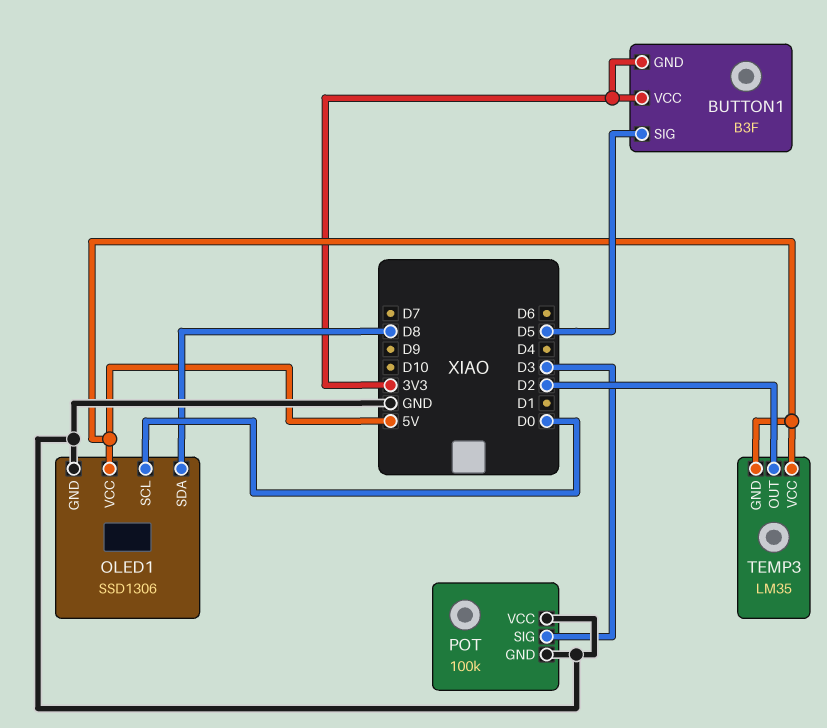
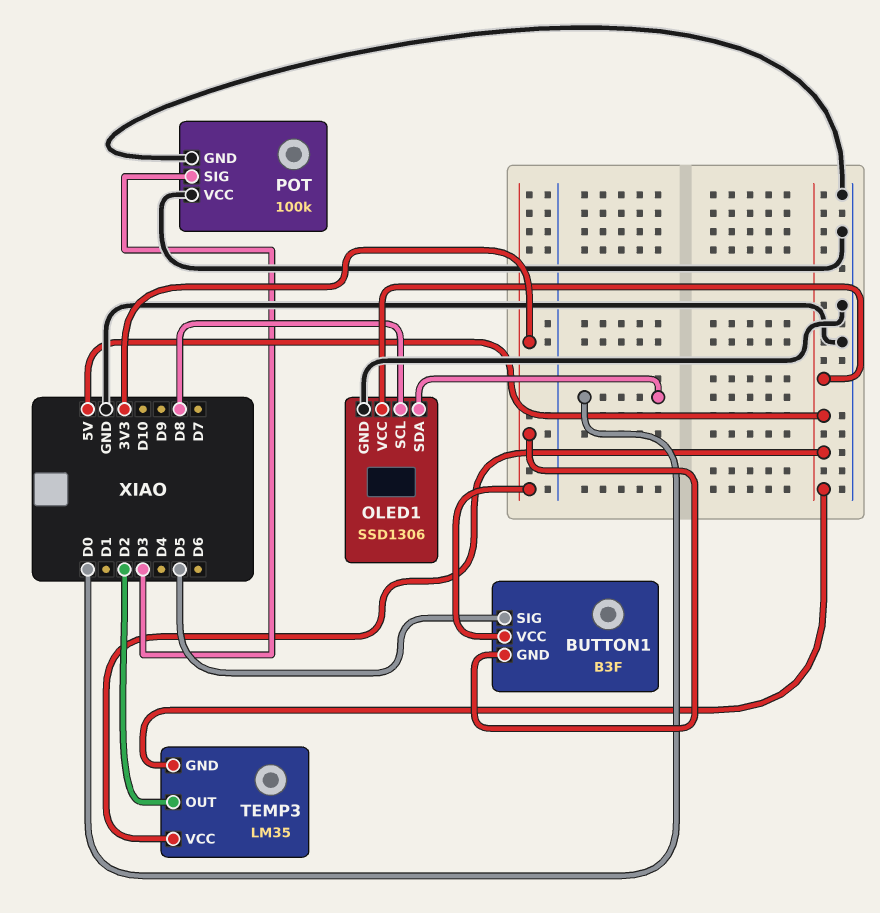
OLED1 pin SCL: D0 -> D8
OLED1 pin SDA: D8 -> D0

